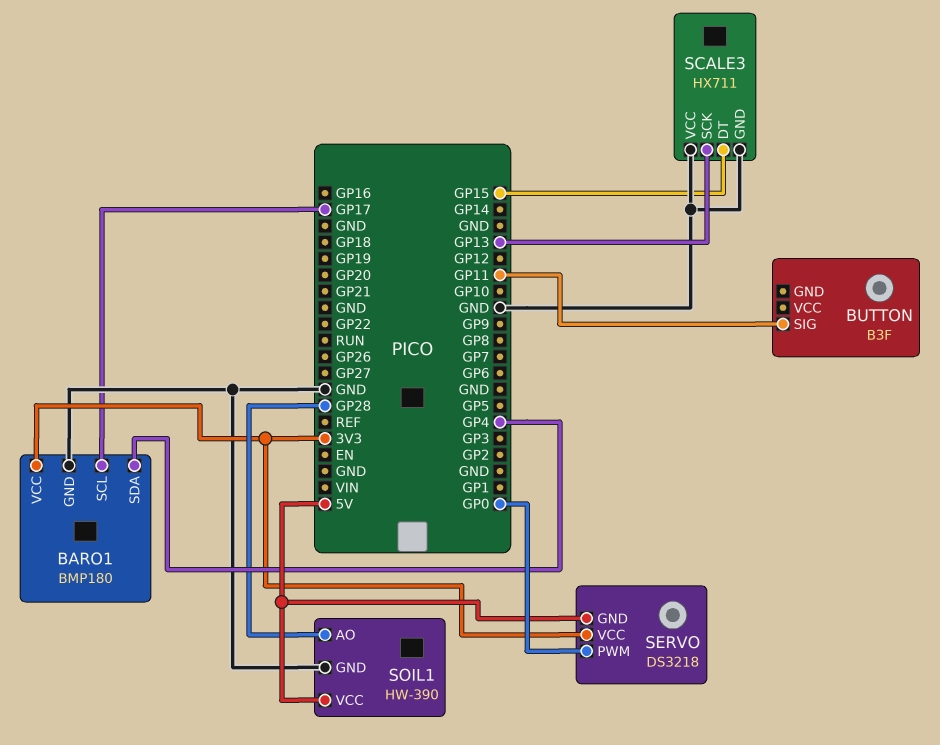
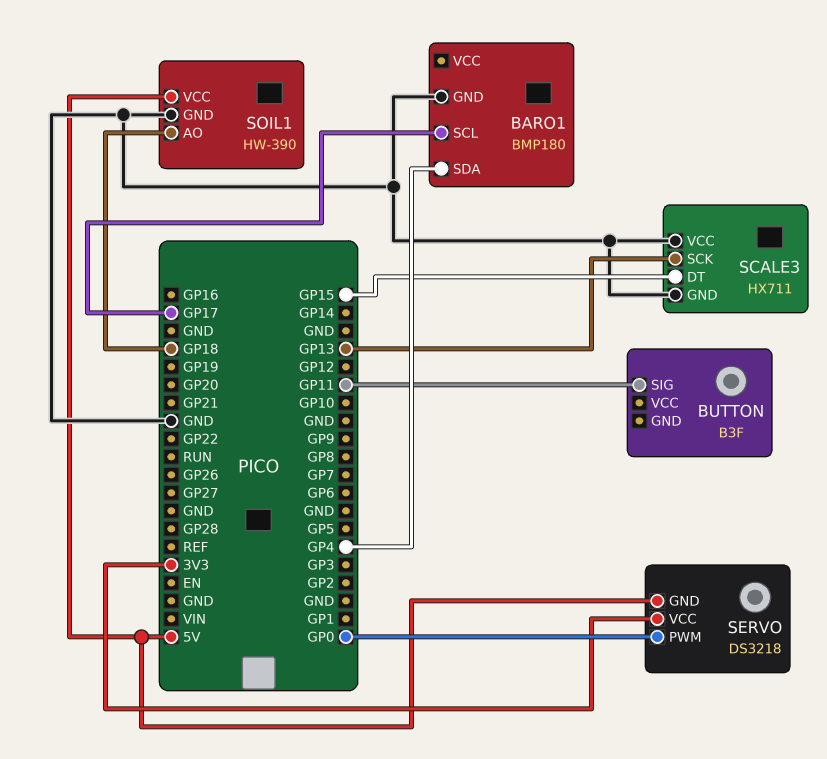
BARO1 pin VCC: 3V3 -> none
SOIL1 pin AO: GP28 -> GP18

